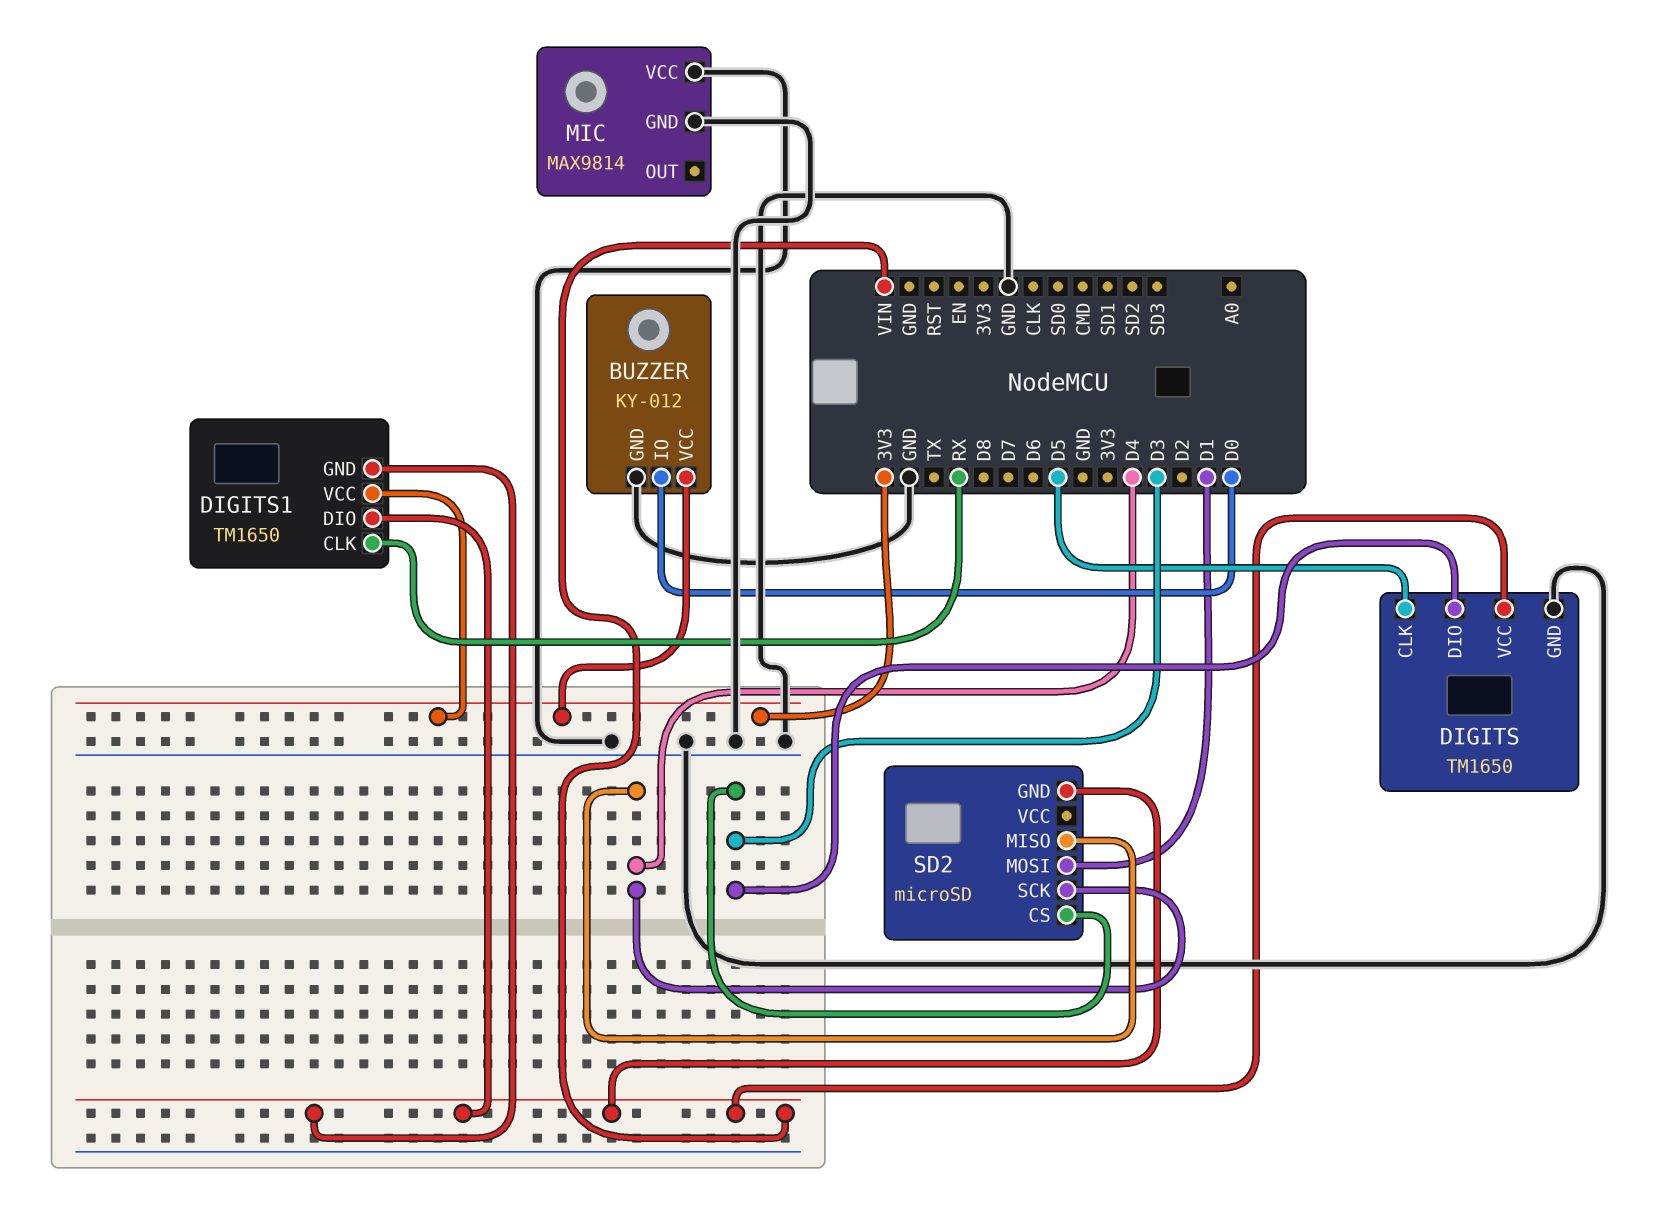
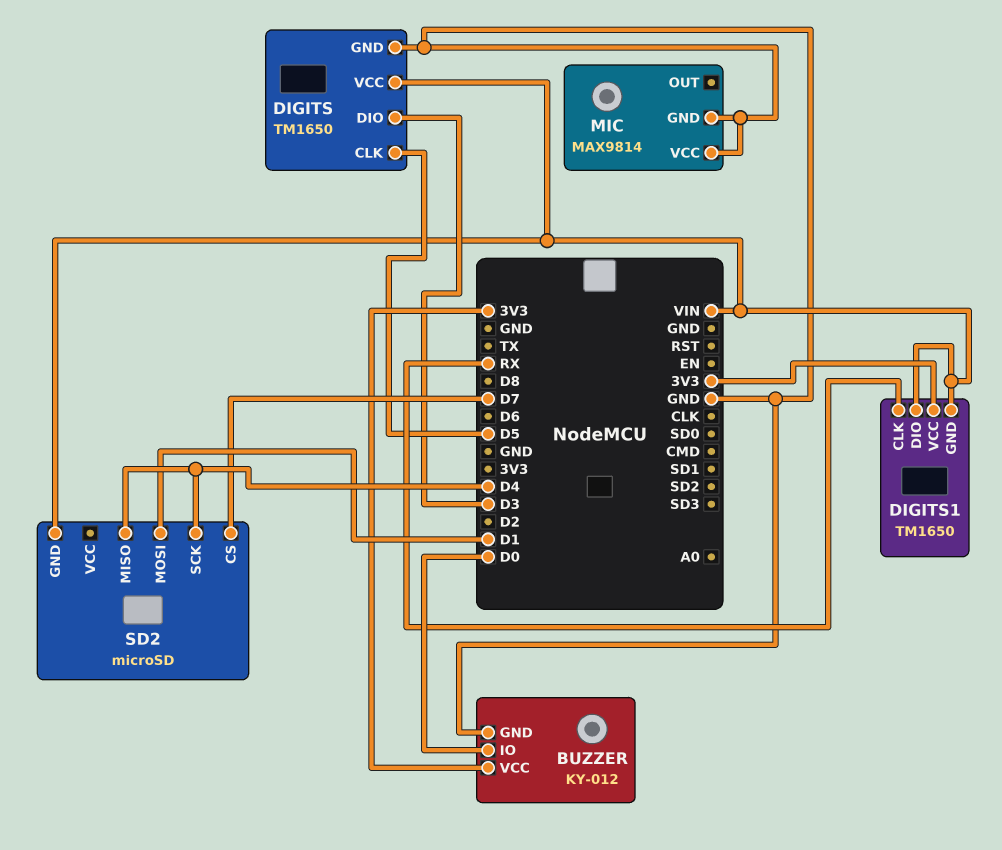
SD2 pin CS: D3 -> D7

